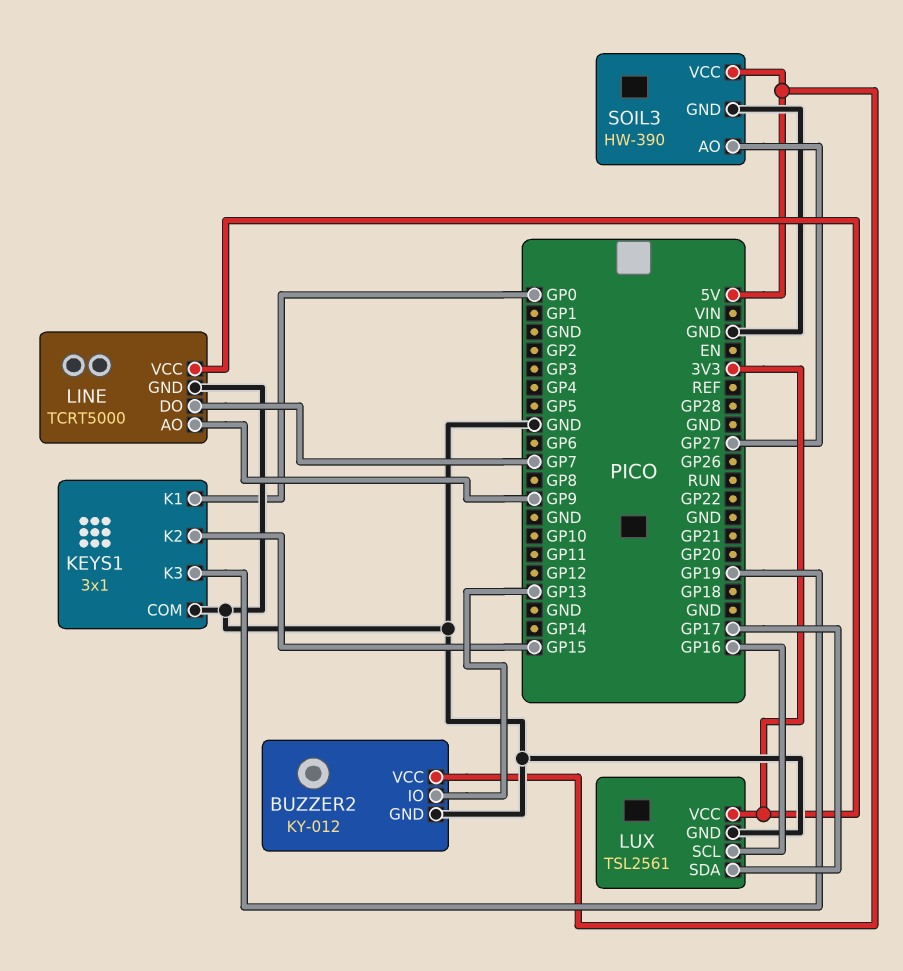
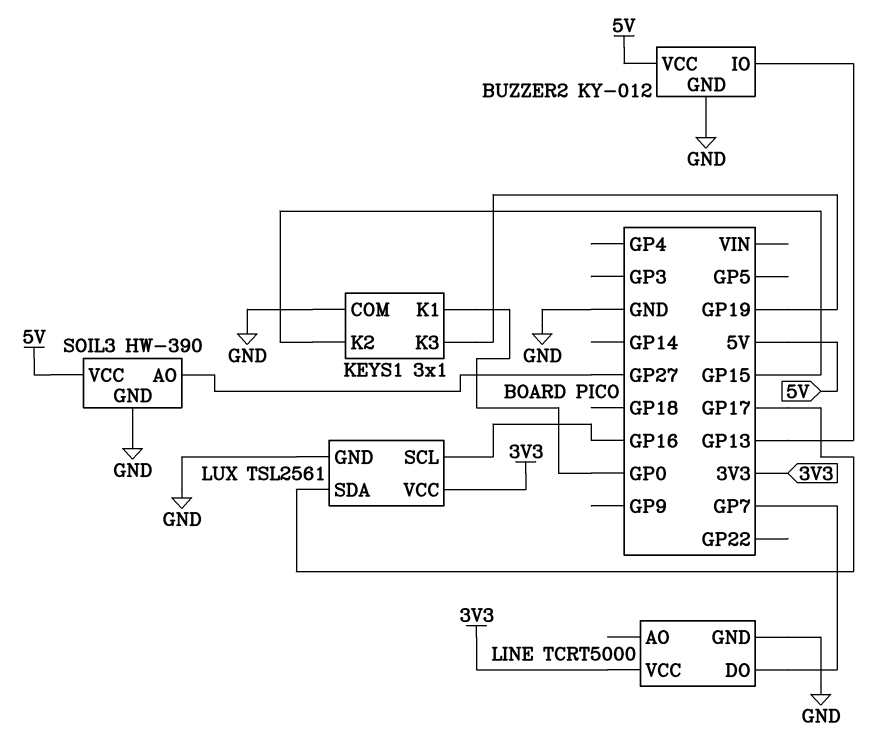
LINE pin AO: GP9 -> none

